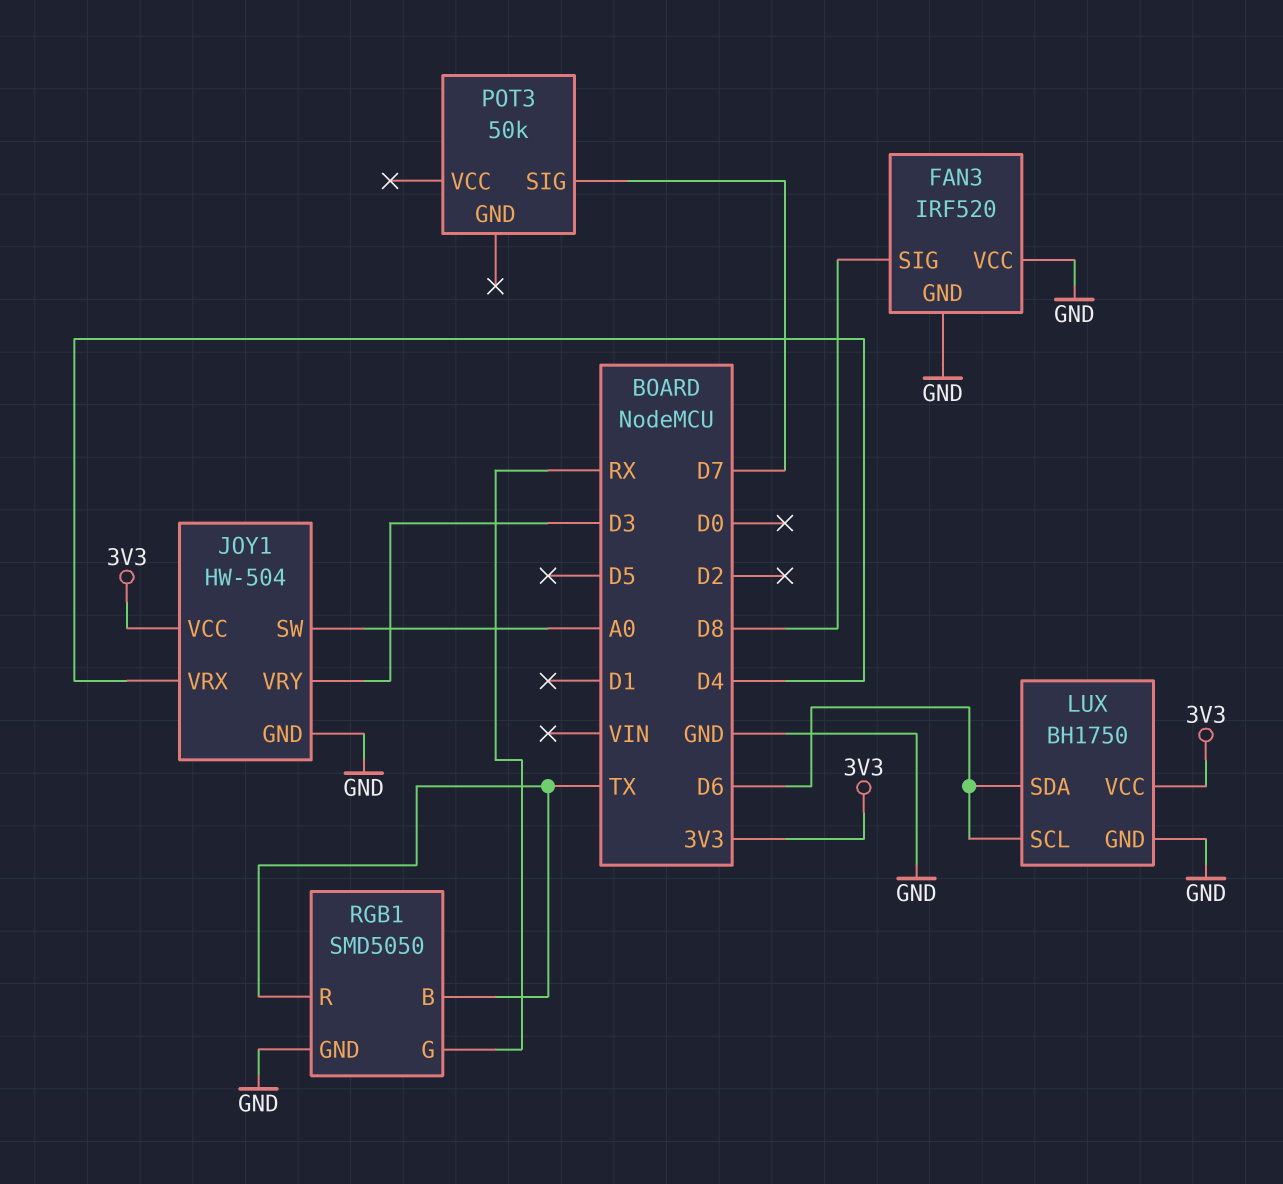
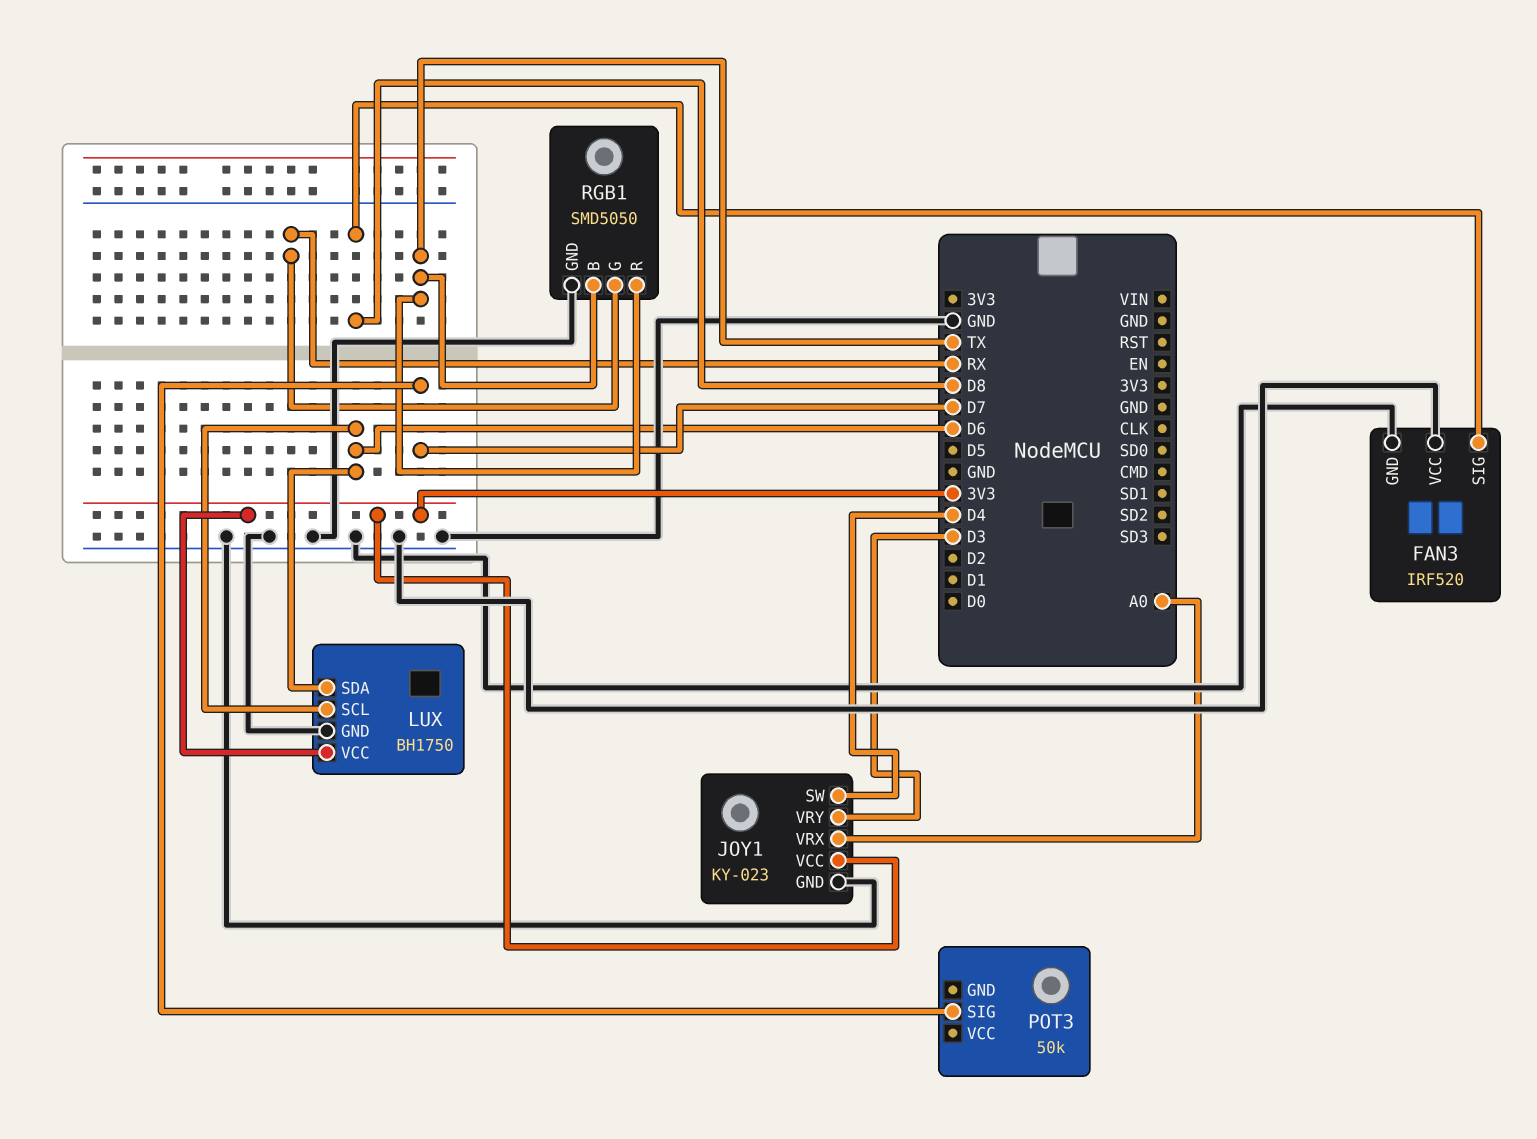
JOY1: HW-504 -> KY-023
JOY1 pin SW: A0 -> D4
JOY1 pin VRX: D4 -> A0

